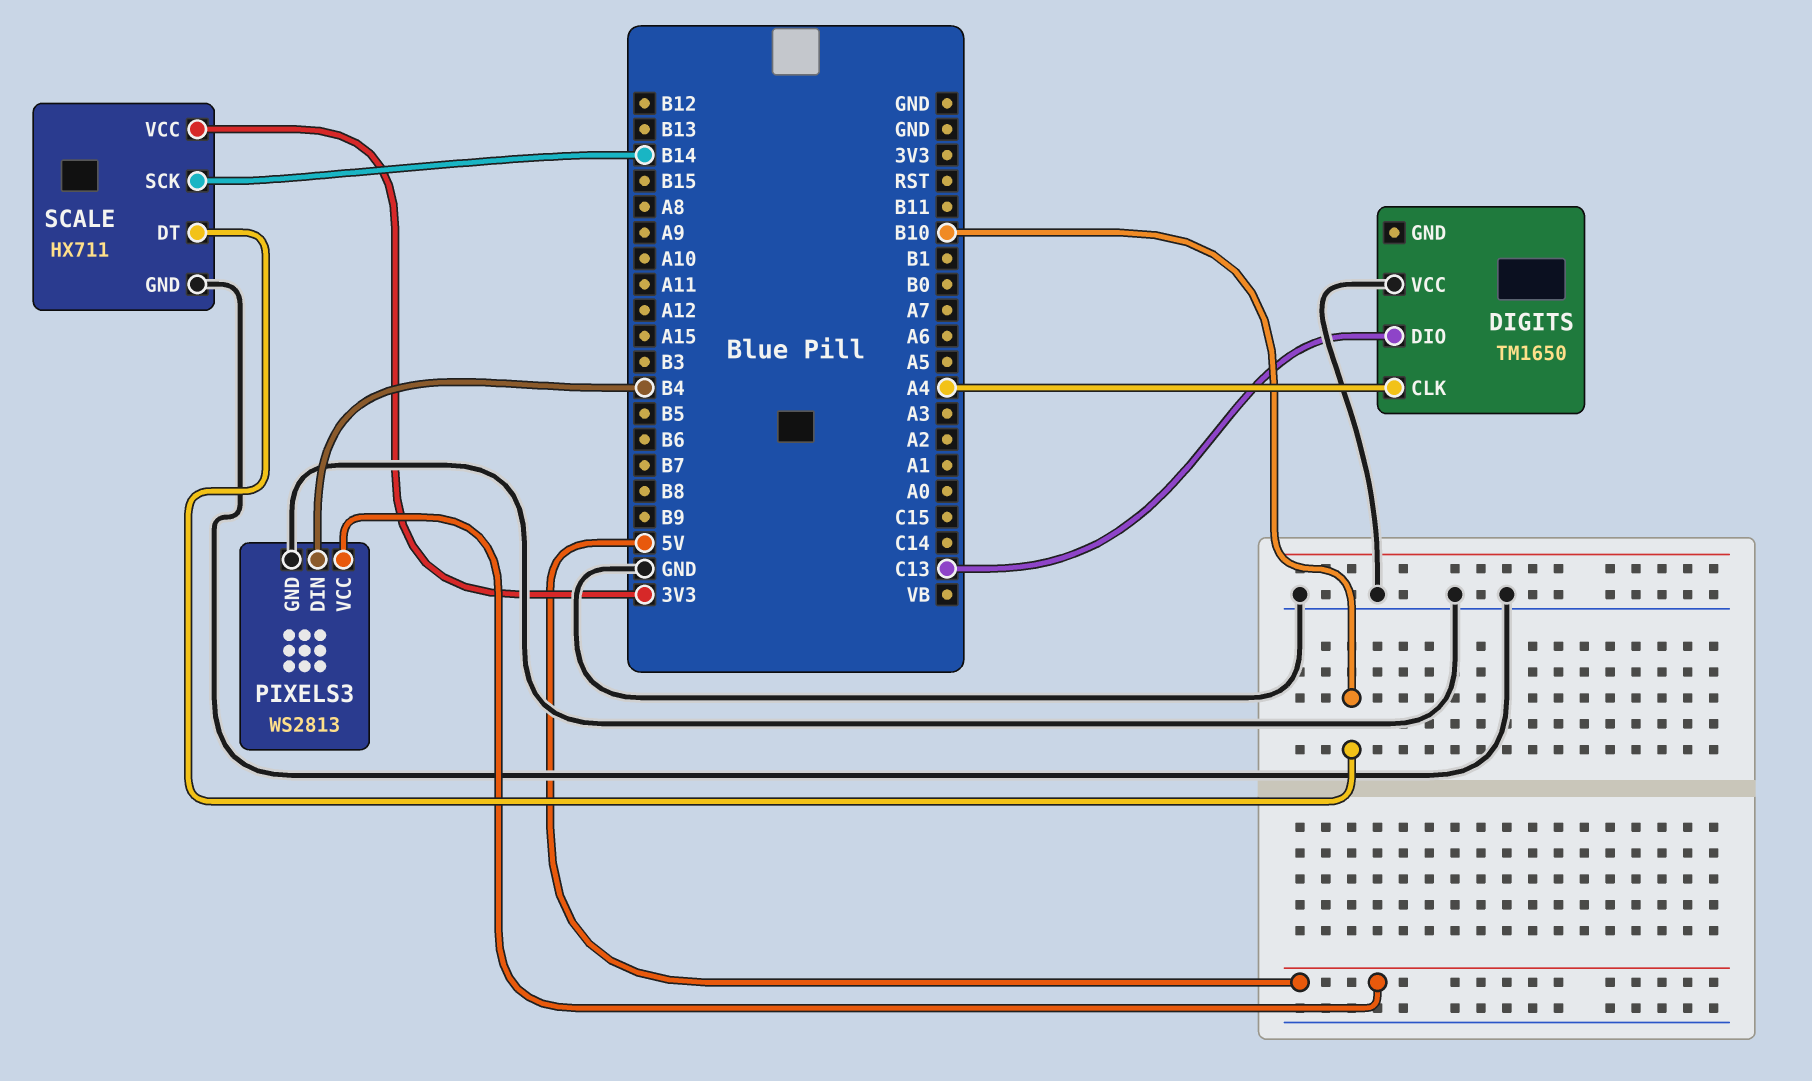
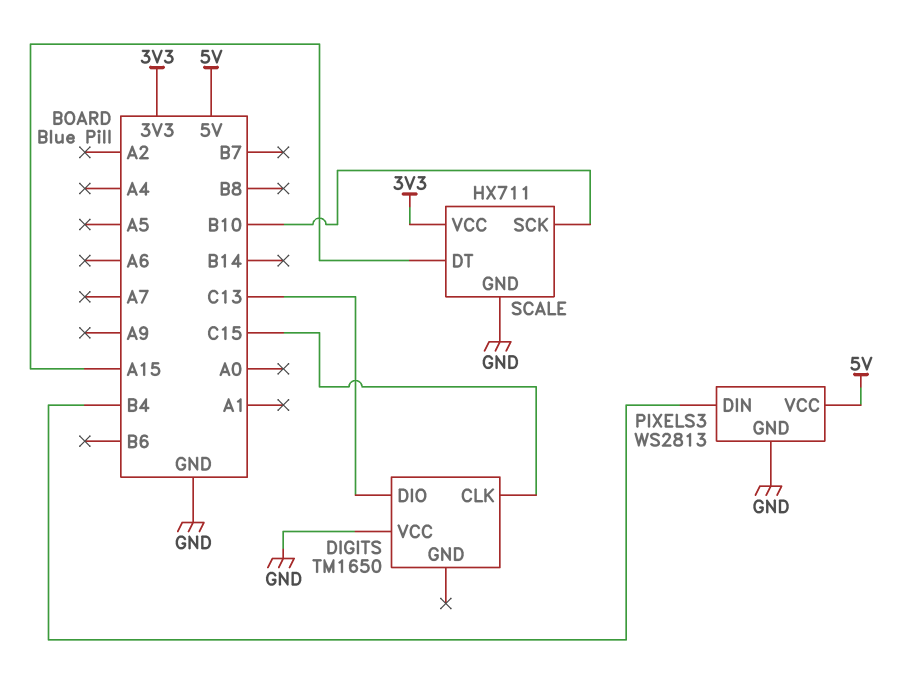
DIGITS pin CLK: A4 -> C15
SCALE pin DT: B10 -> A15
SCALE pin SCK: B14 -> B10

